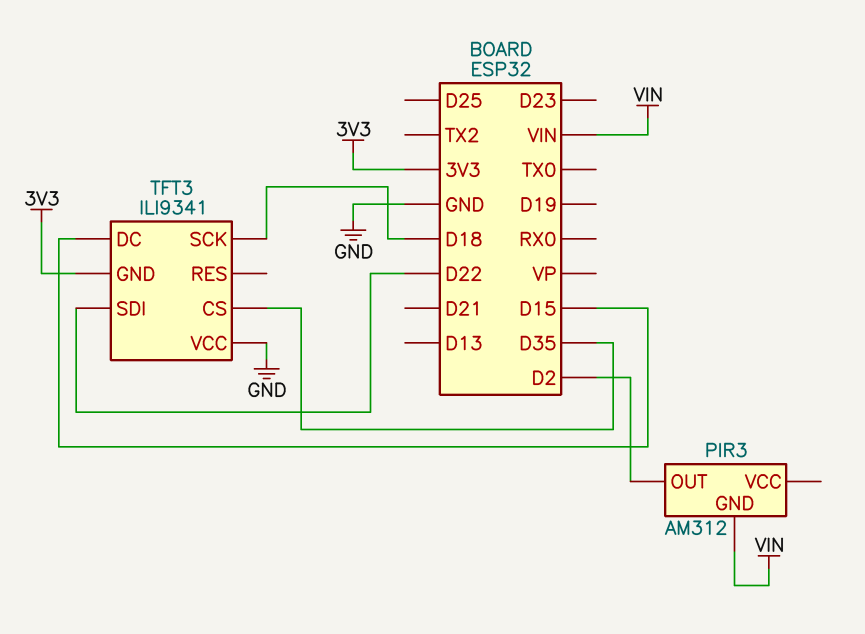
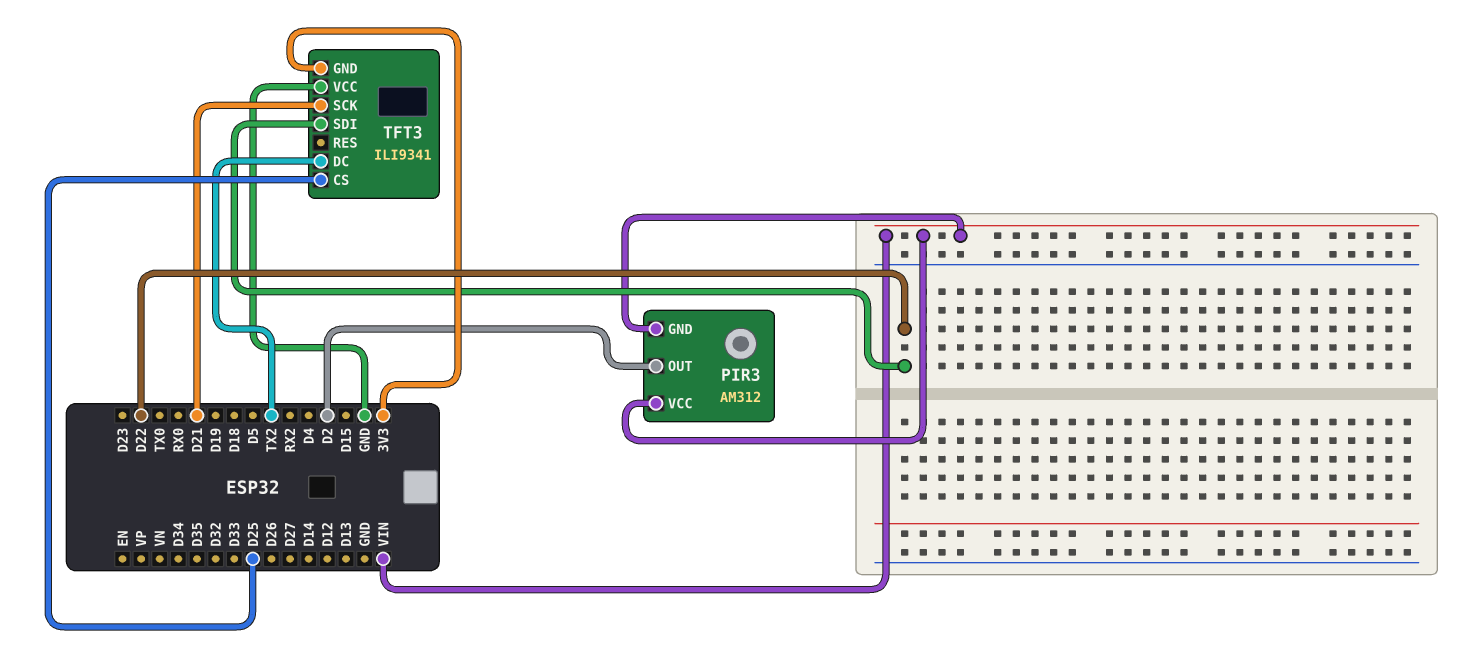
PIR3 pin VCC: none -> VIN
TFT3 pin CS: D35 -> D25
TFT3 pin DC: D15 -> TX2
TFT3 pin SCK: D18 -> D21

